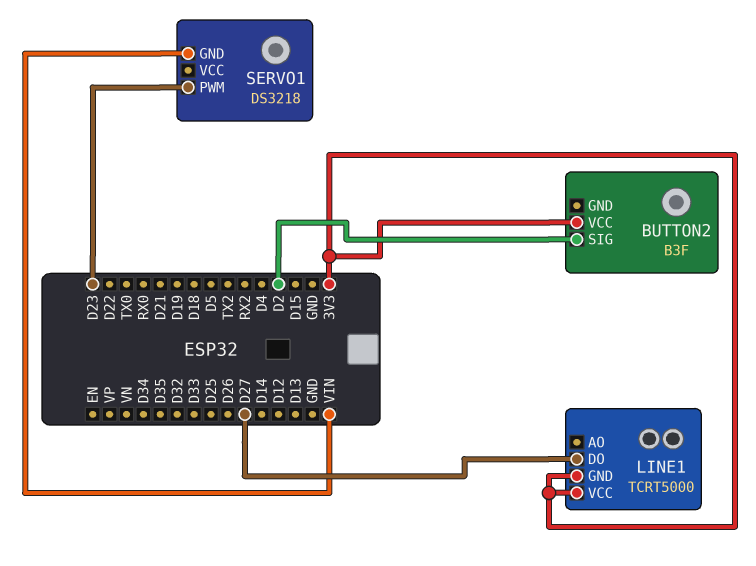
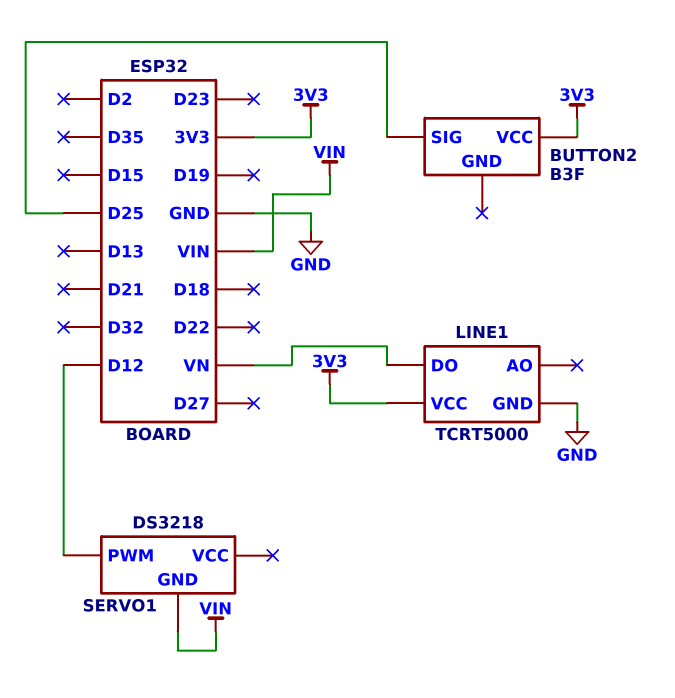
BUTTON2 pin SIG: D2 -> D25
LINE1 pin DO: D27 -> VN
LINE1 pin GND: 3V3 -> GND
SERVO1 pin PWM: D23 -> D12

